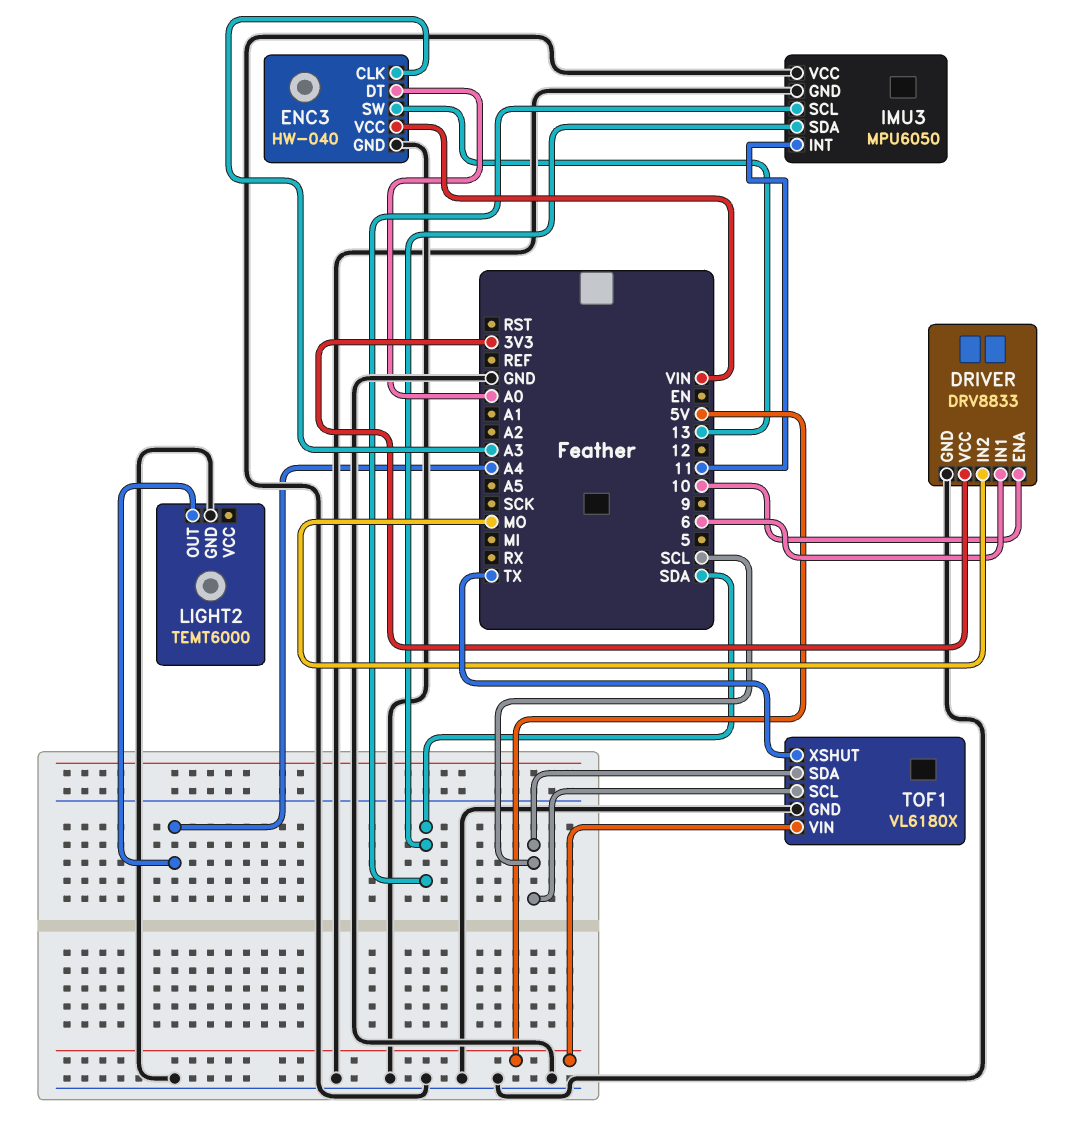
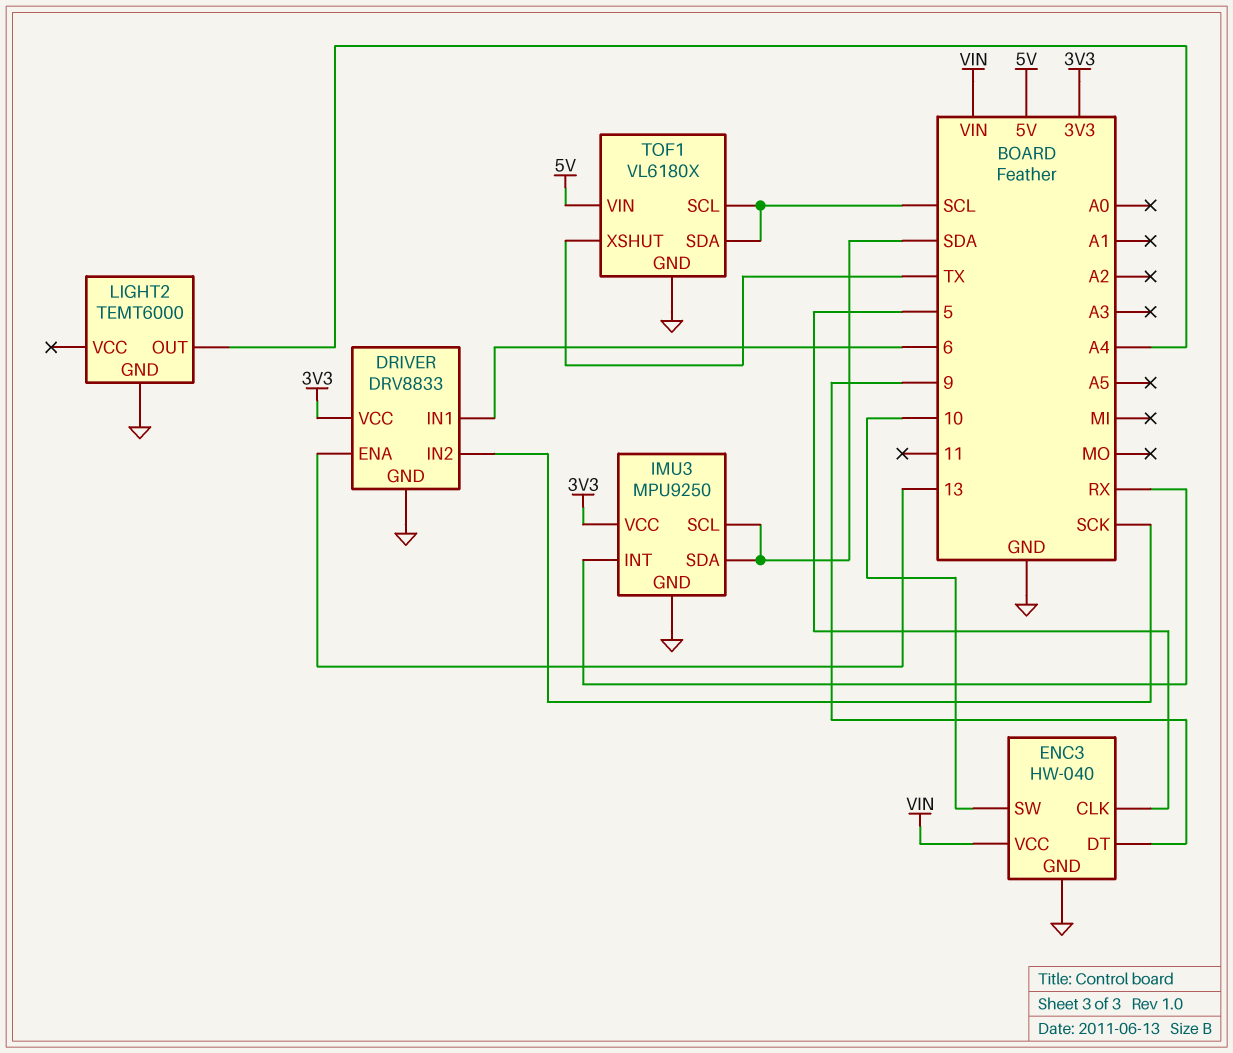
DRIVER pin ENA: 10 -> 13
DRIVER pin IN2: MO -> SCK
ENC3 pin CLK: A3 -> 5
ENC3 pin DT: A0 -> 9
ENC3 pin SW: 13 -> 10
IMU3: MPU6050 -> MPU9250
IMU3 pin INT: 11 -> RX
IMU3 pin VCC: GND -> 3V3

